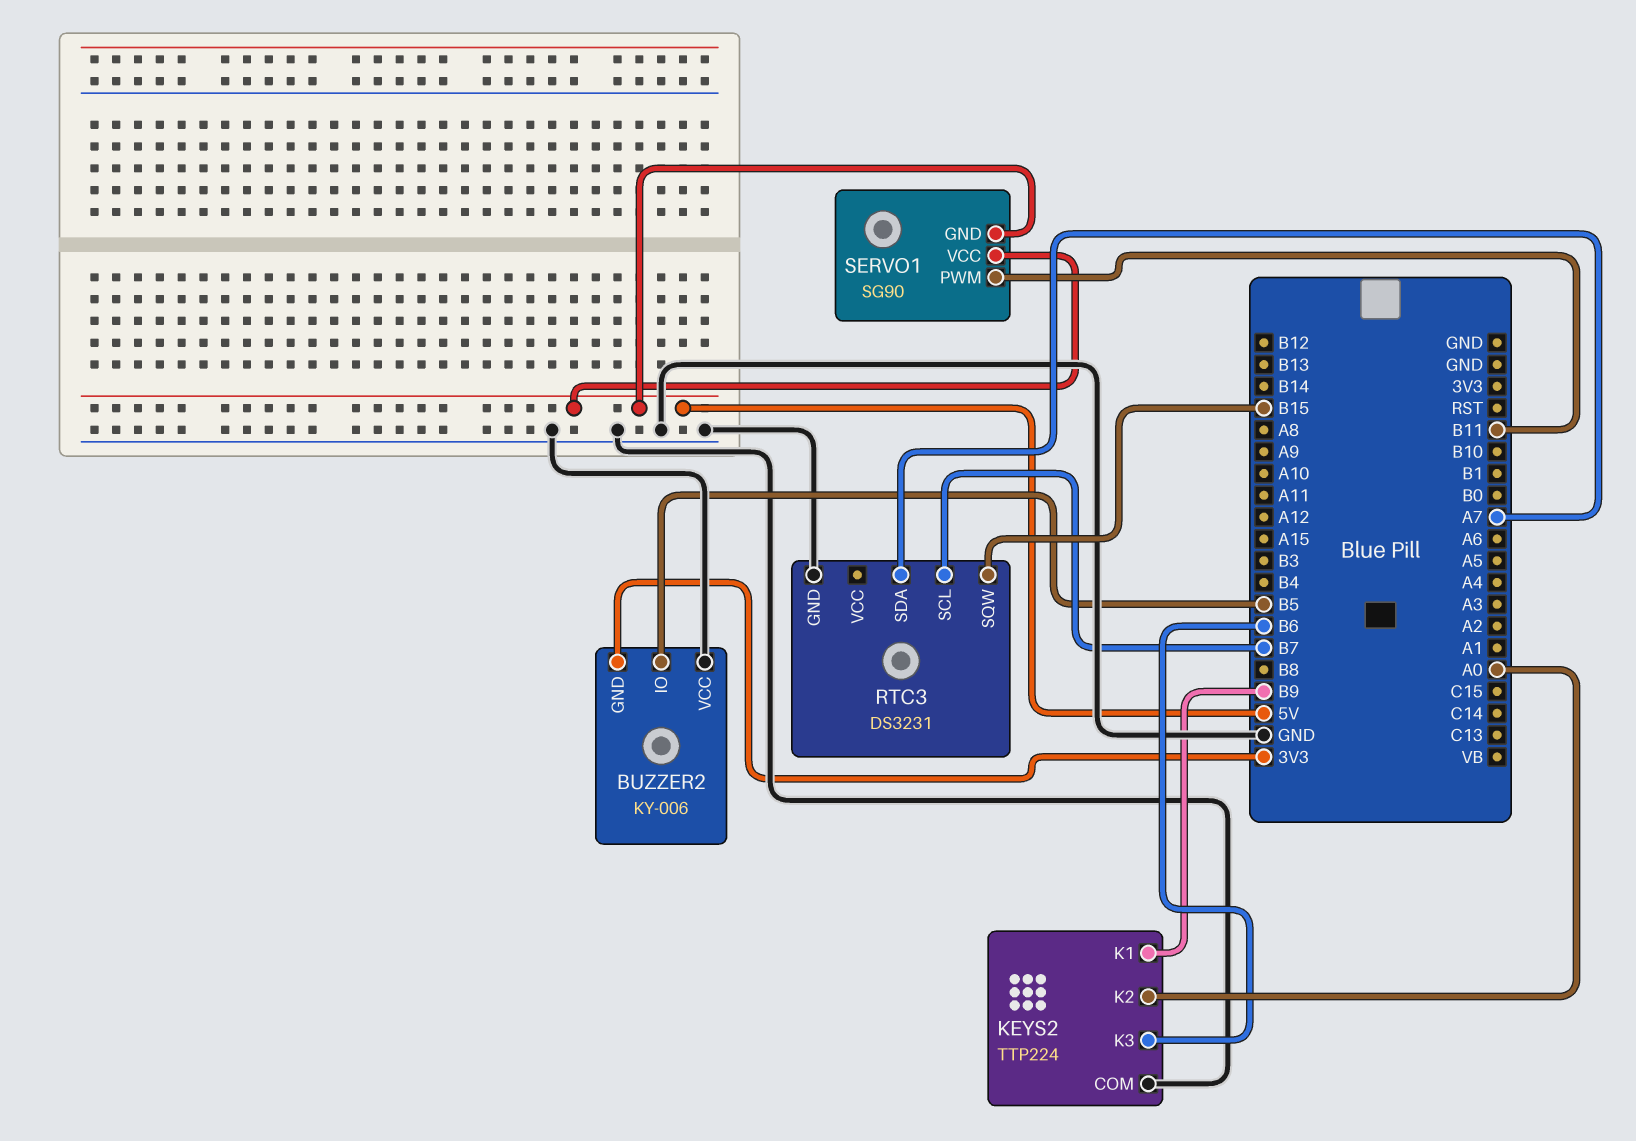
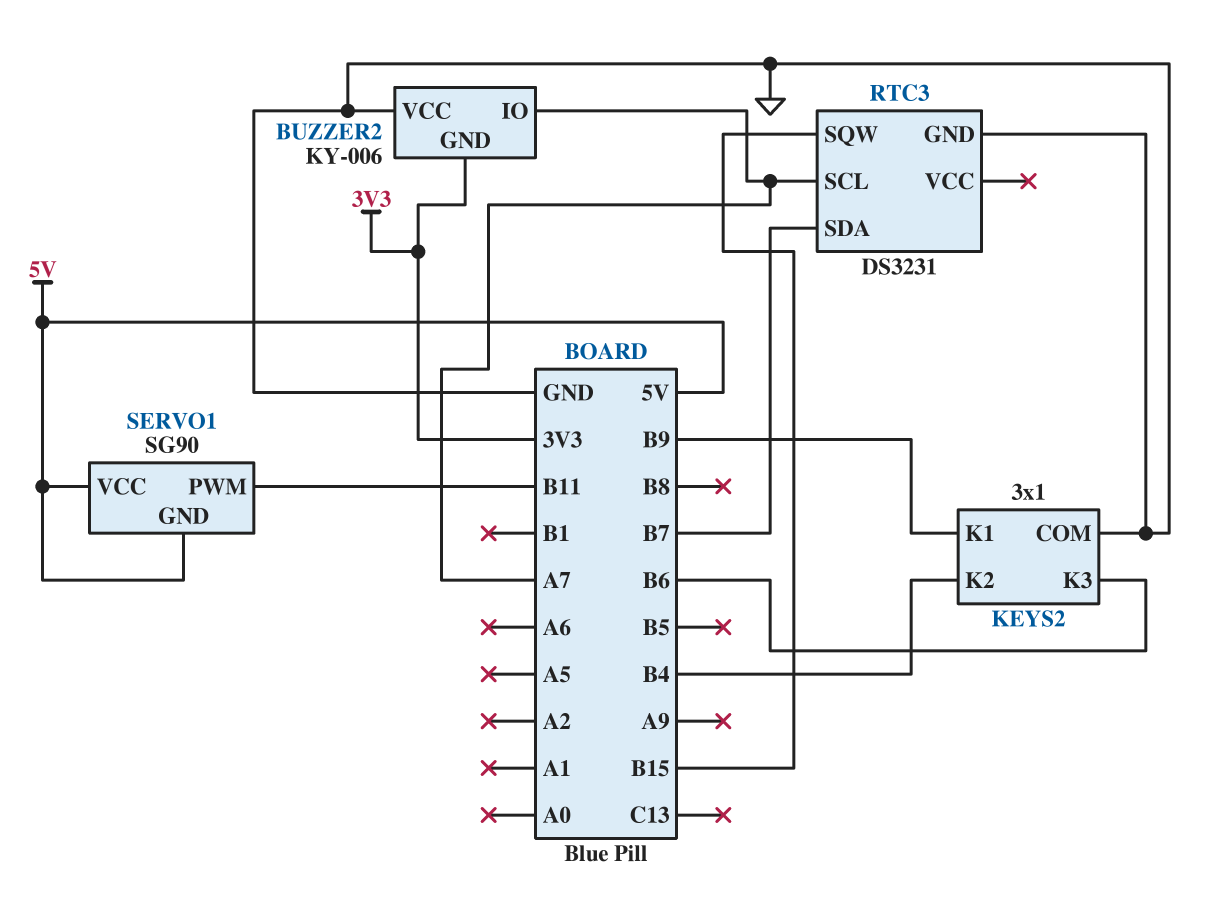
BUZZER2 pin IO: B5 -> A7
KEYS2: TTP224 -> 3x1
KEYS2 pin K2: A0 -> B4
RTC3 pin SCL: B7 -> A7
RTC3 pin SDA: A7 -> B7

